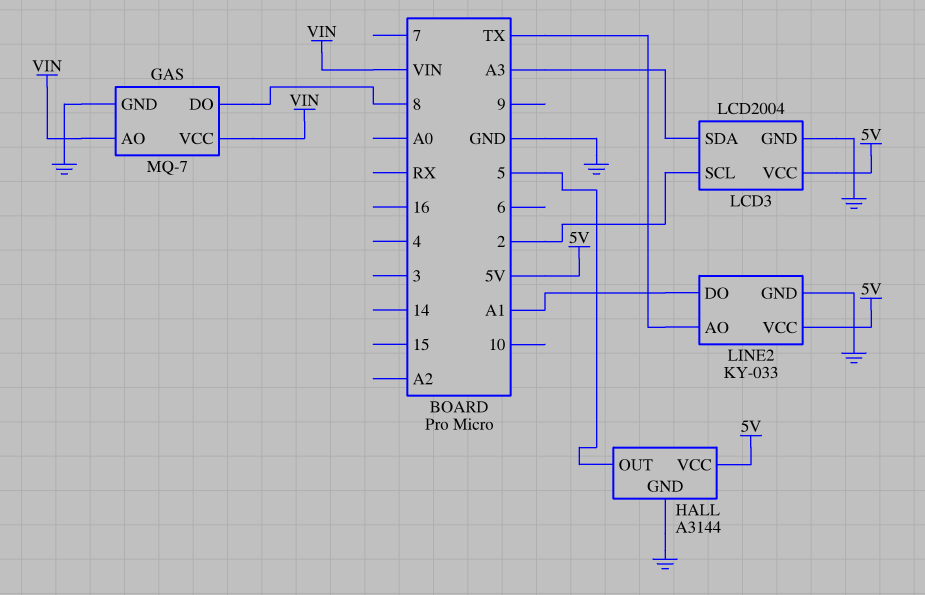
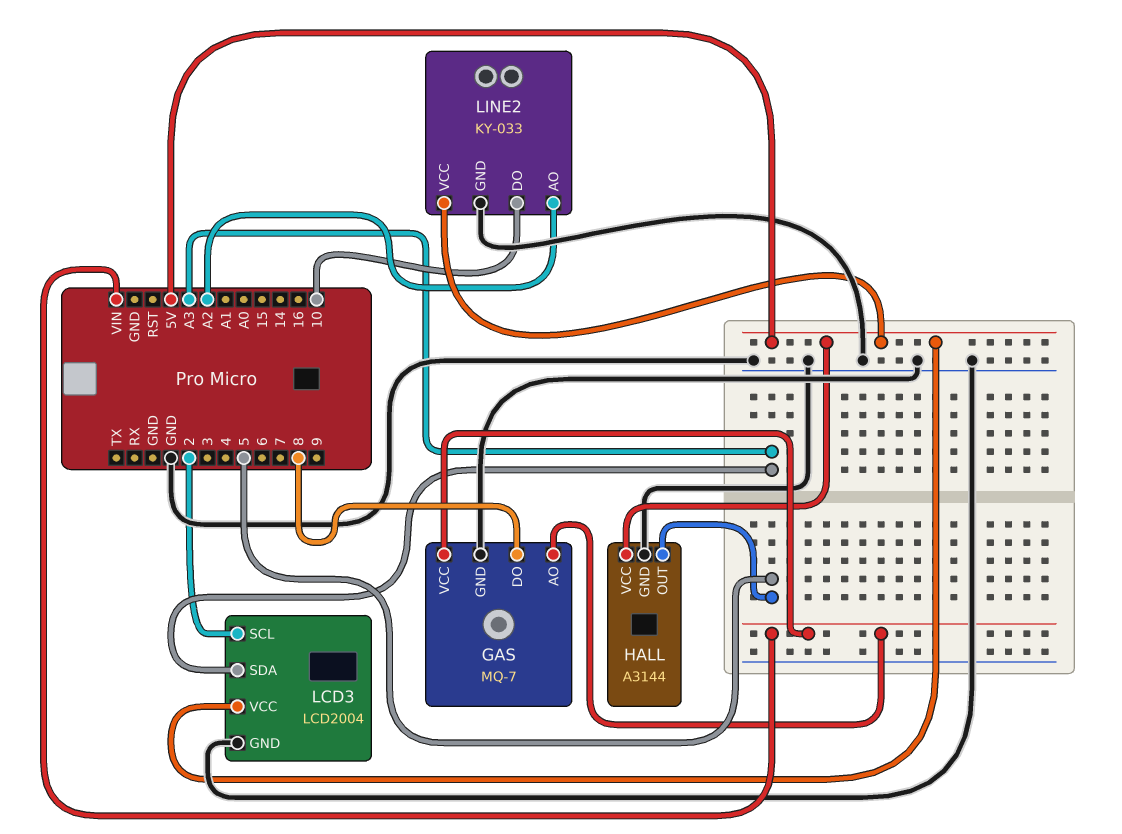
LINE2 pin AO: TX -> A2
LINE2 pin DO: A1 -> 10

